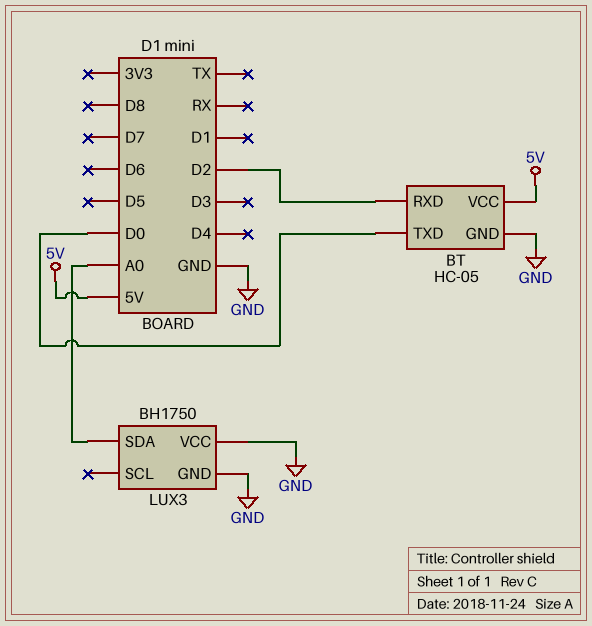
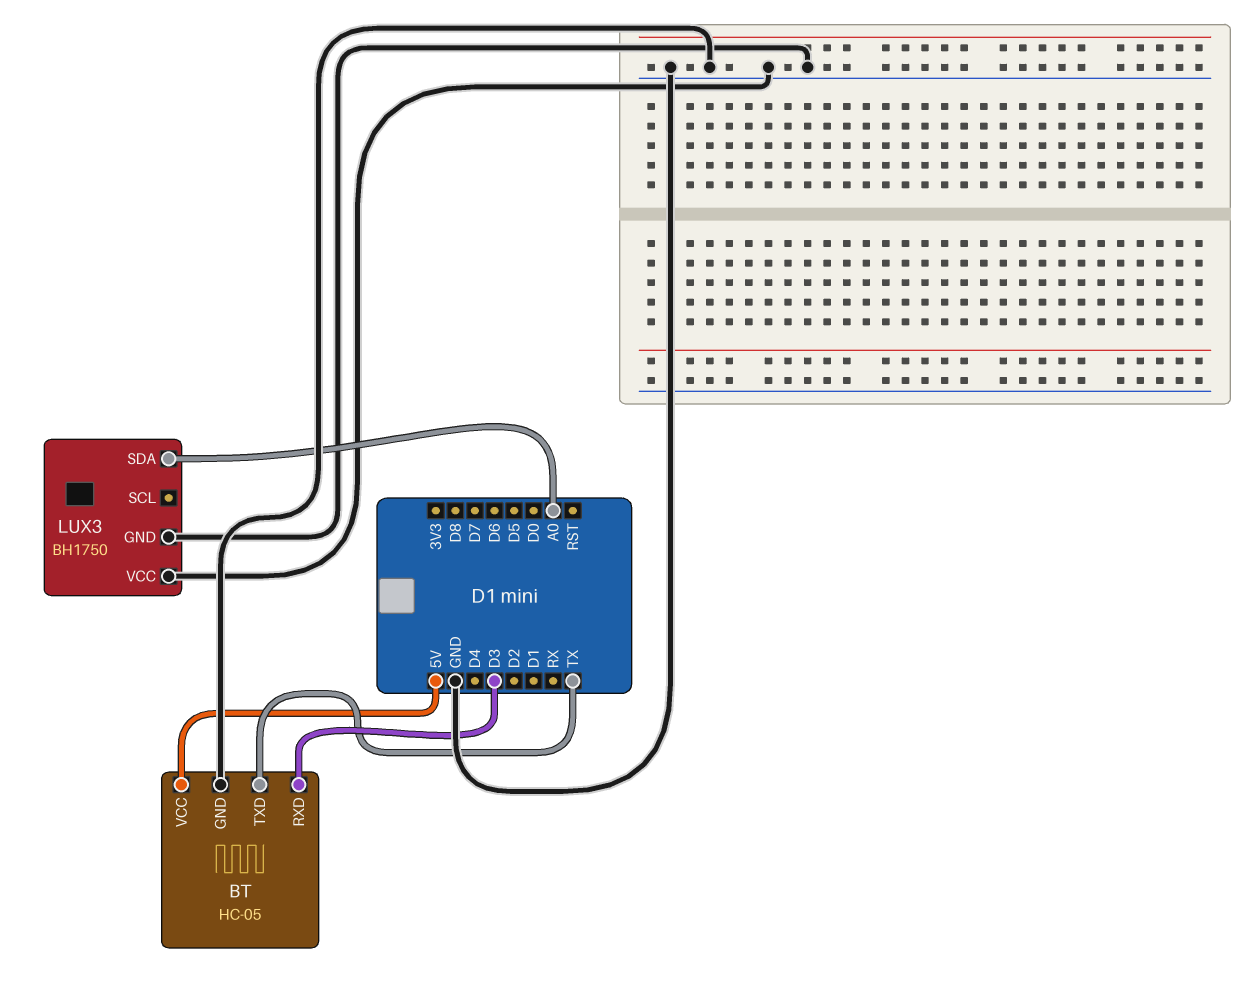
BT pin RXD: D2 -> D3
BT pin TXD: D0 -> TX

